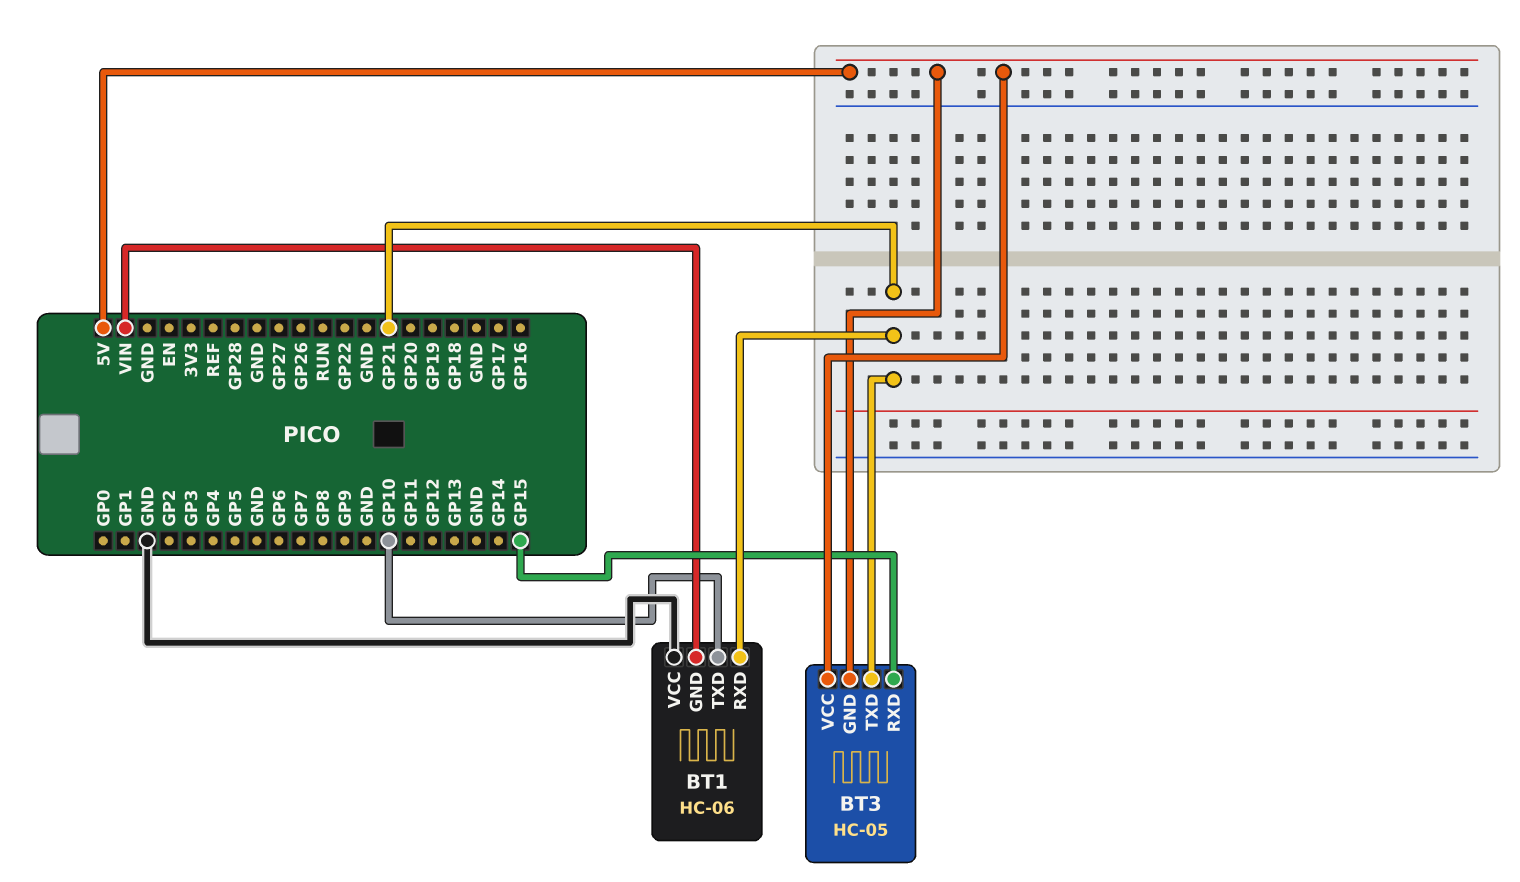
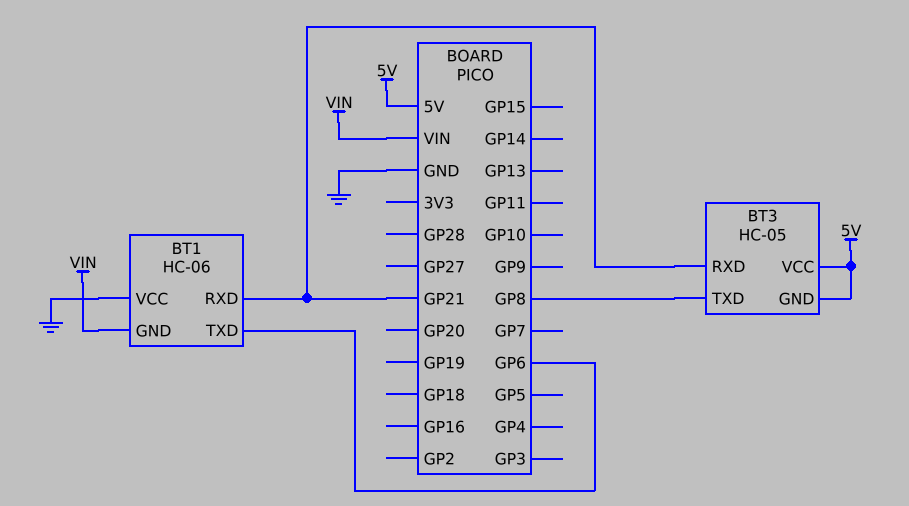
BT1 pin TXD: GP10 -> GP6
BT3 pin RXD: GP15 -> GP21
BT3 pin TXD: GP21 -> GP8

